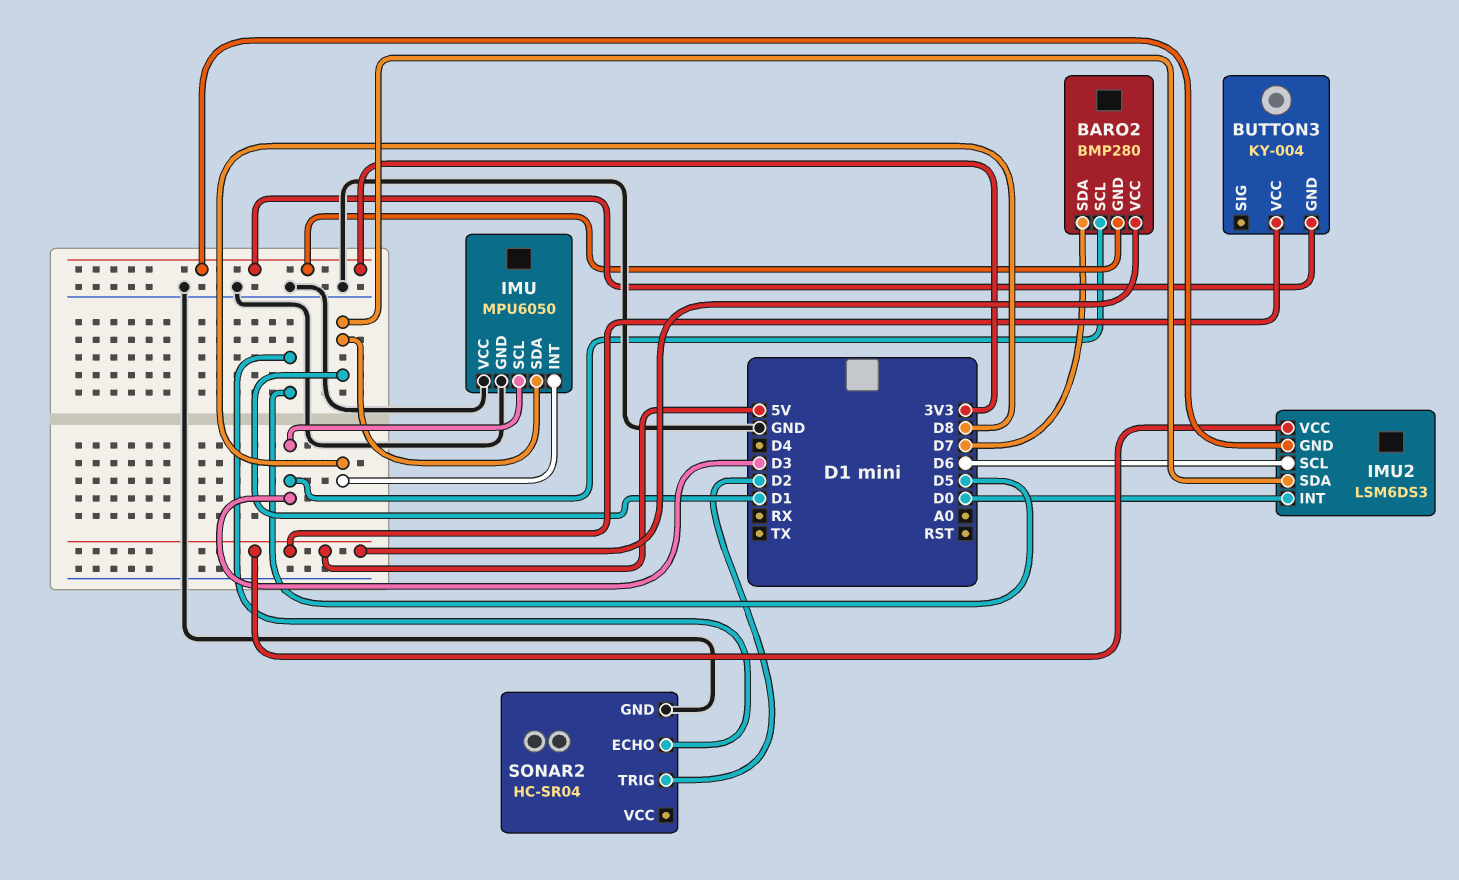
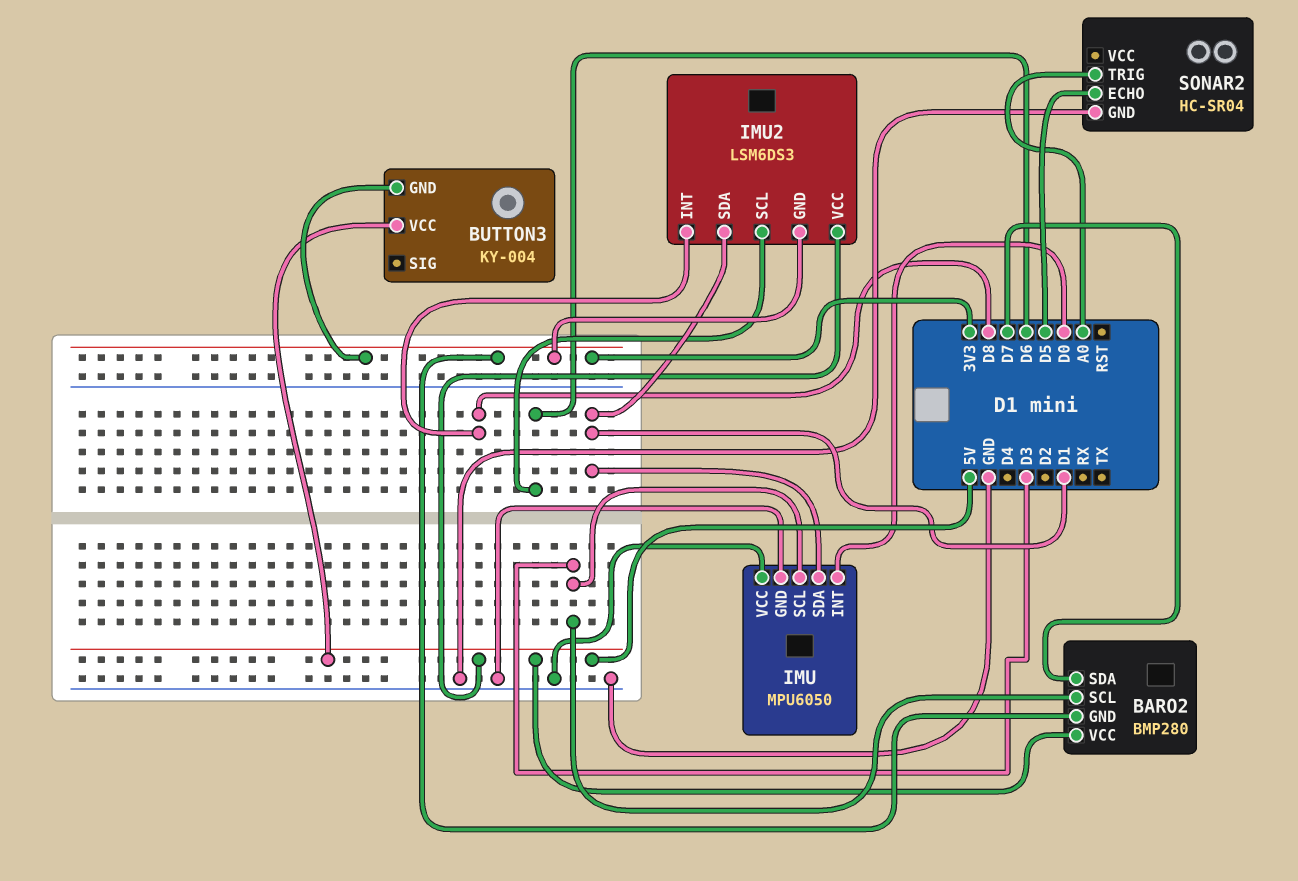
IMU pin INT: D8 -> D0
IMU2 pin INT: D0 -> D8
SONAR2 pin TRIG: D2 -> A0

